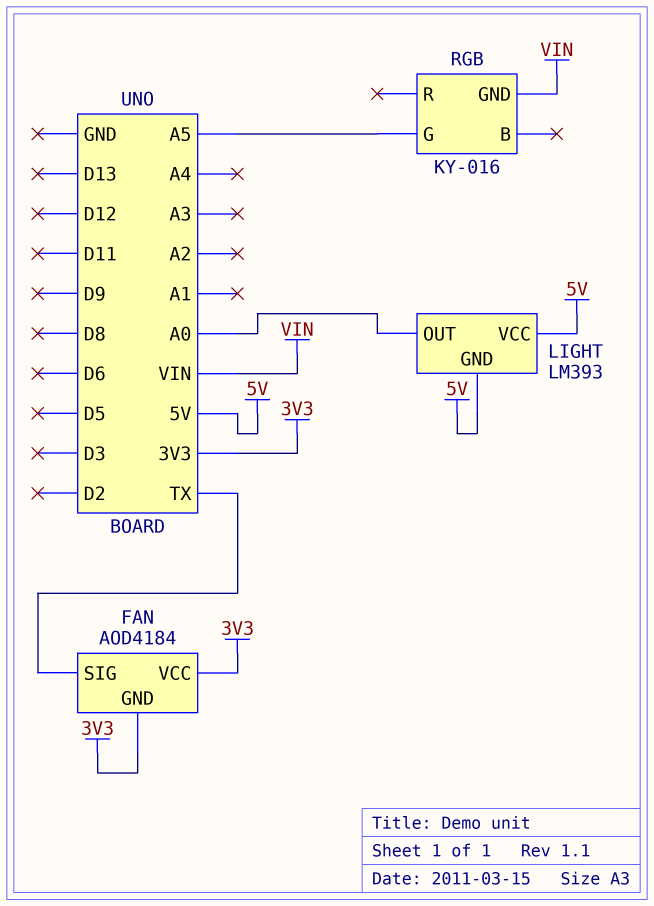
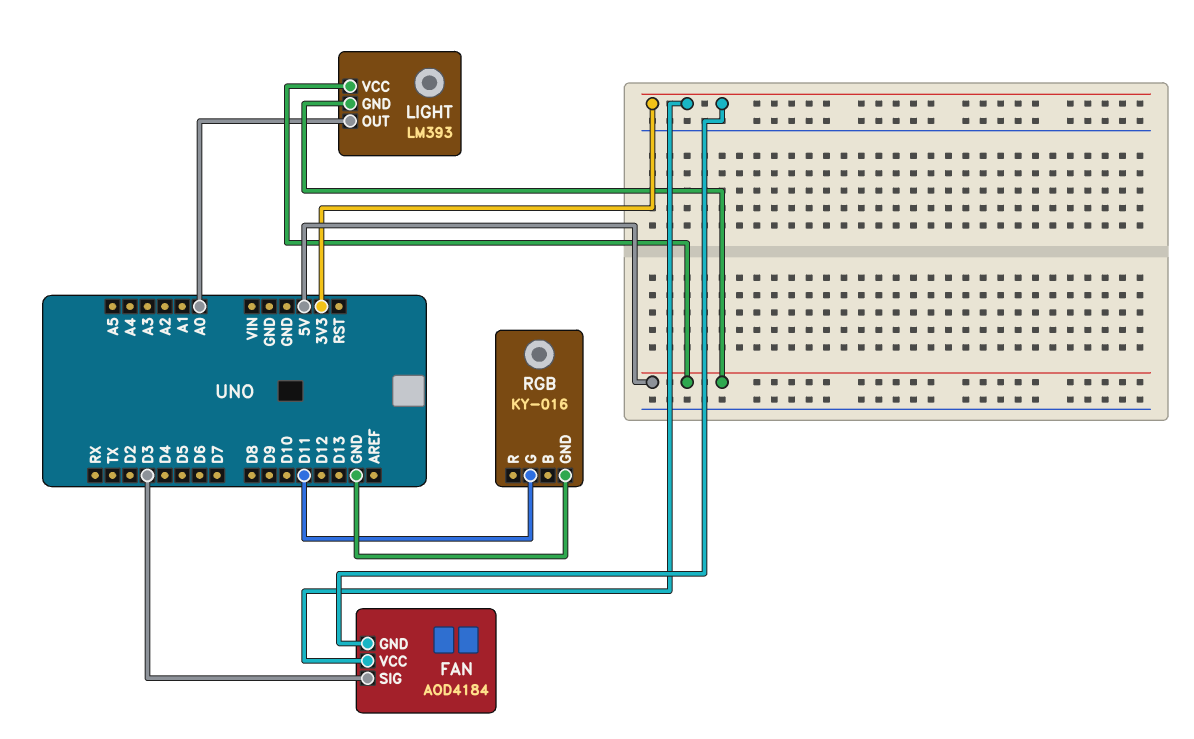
FAN pin SIG: TX -> D3
RGB pin G: A5 -> D11
RGB pin GND: VIN -> GND

